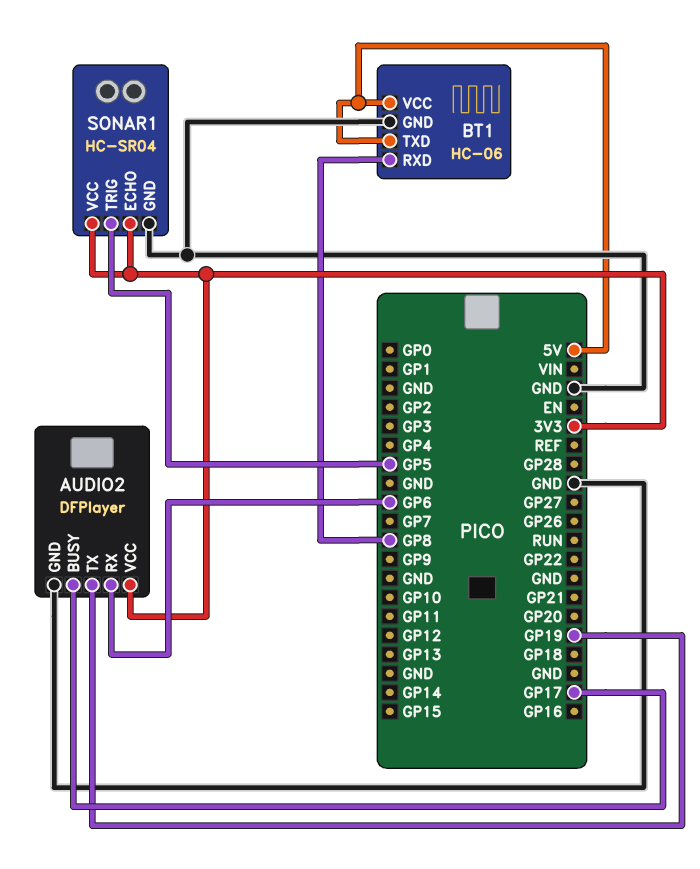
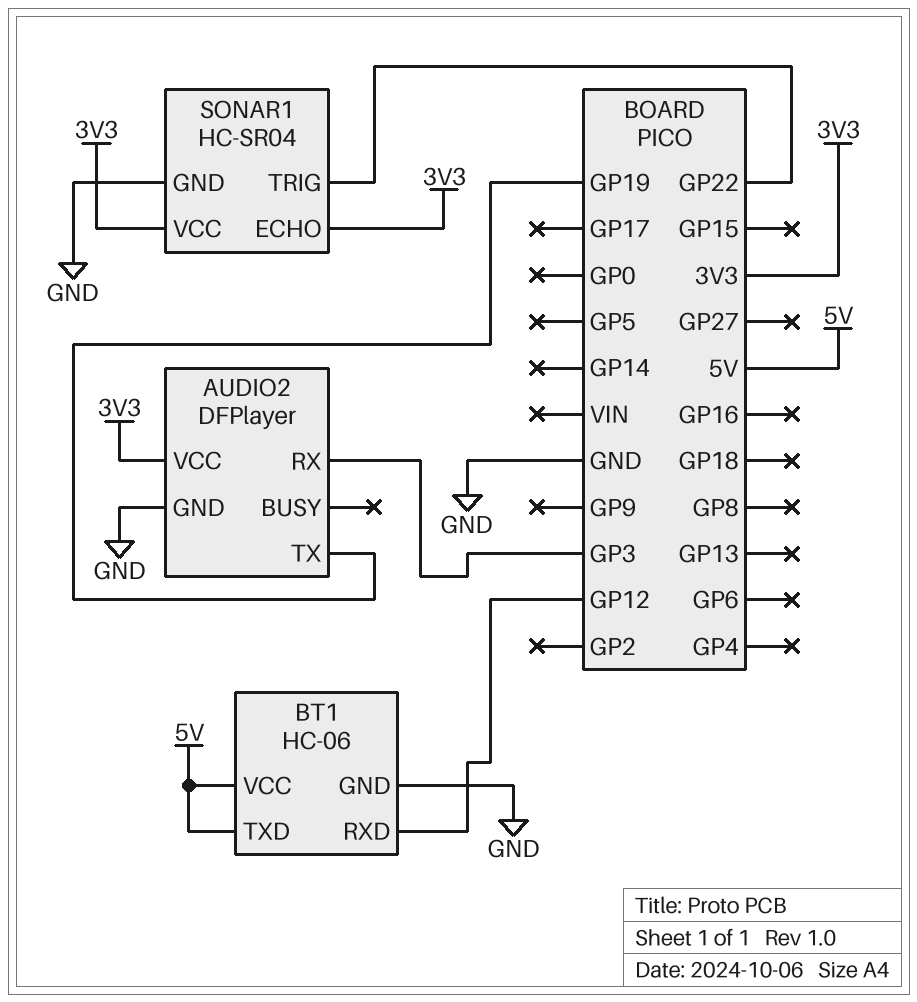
AUDIO2 pin BUSY: GP17 -> none
AUDIO2 pin RX: GP6 -> GP3
BT1 pin RXD: GP8 -> GP12
SONAR1 pin TRIG: GP5 -> GP22

